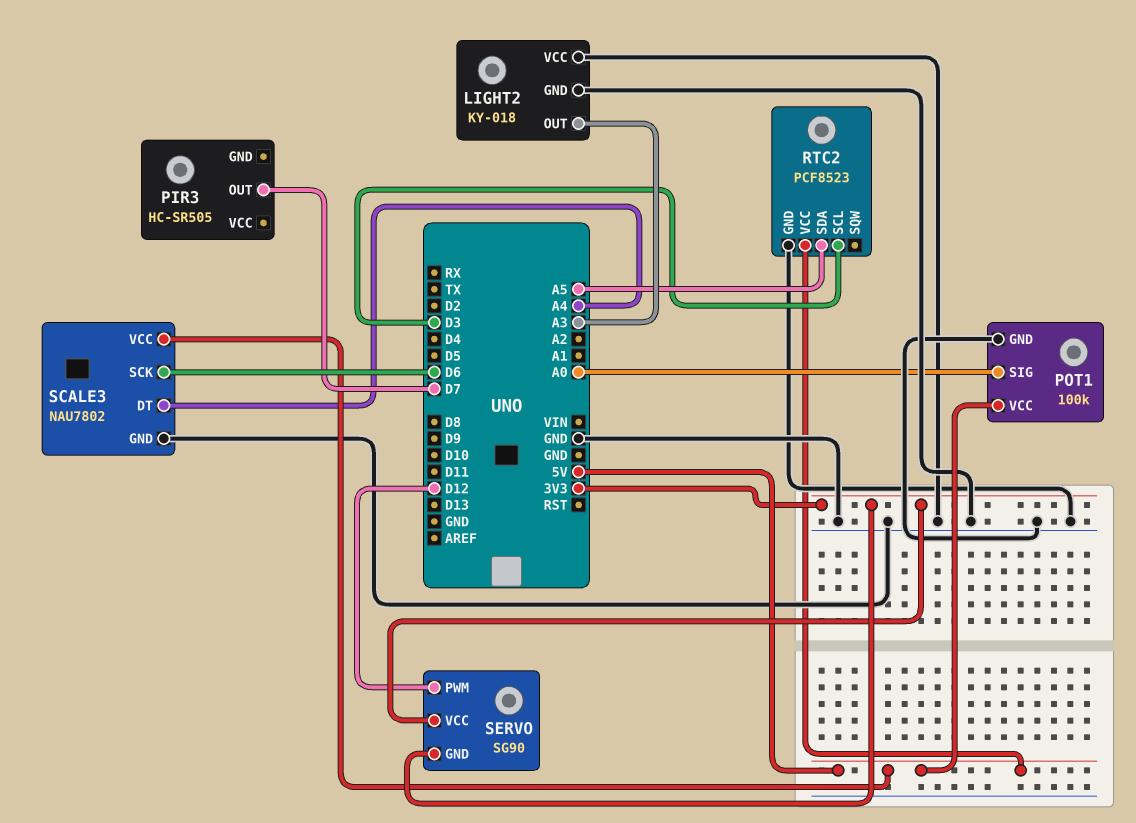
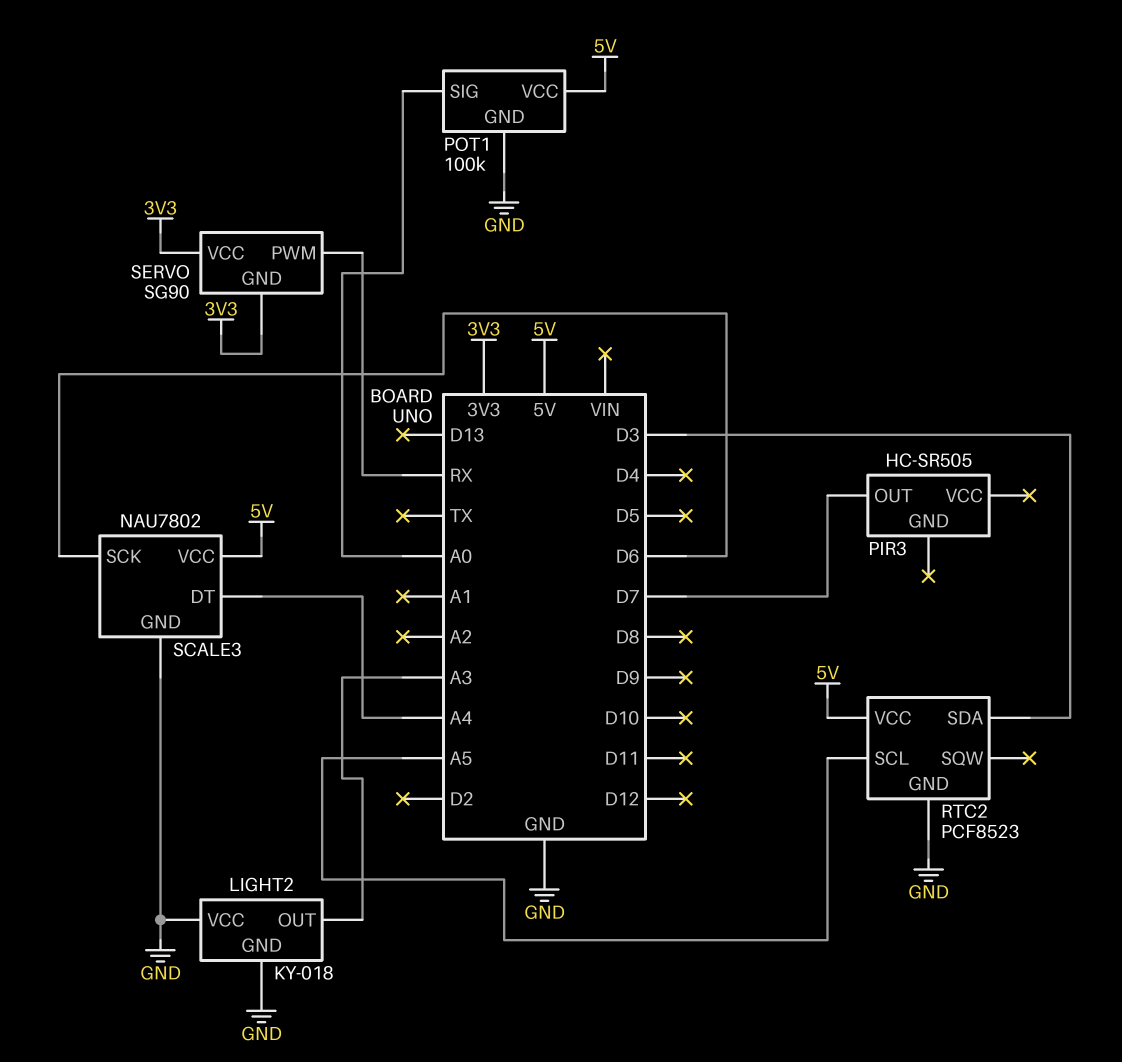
RTC2 pin SCL: D3 -> A5
RTC2 pin SDA: A5 -> D3
SERVO pin PWM: D12 -> RX

